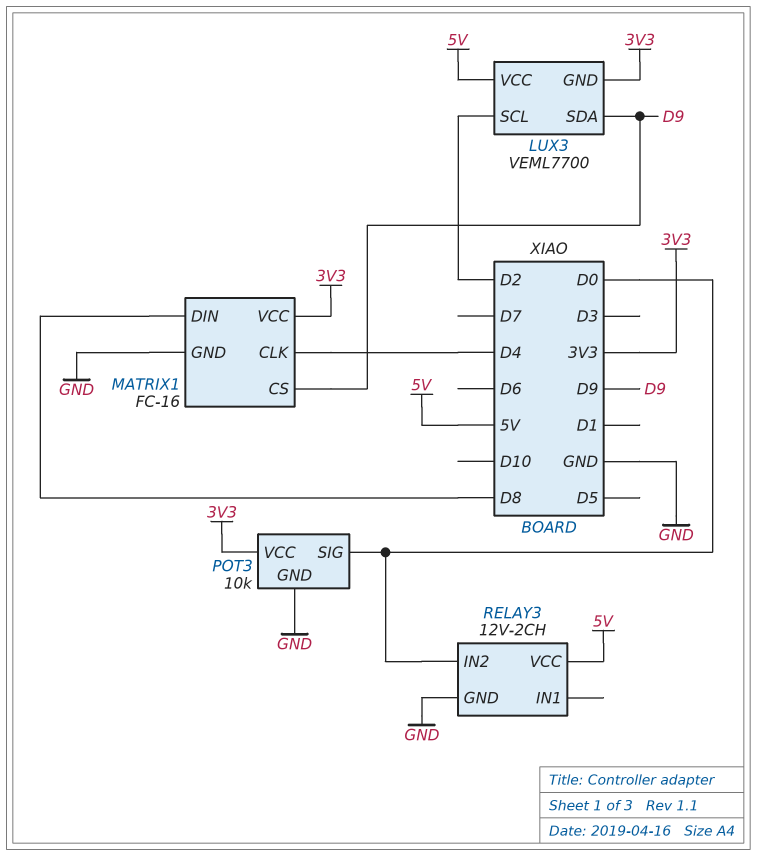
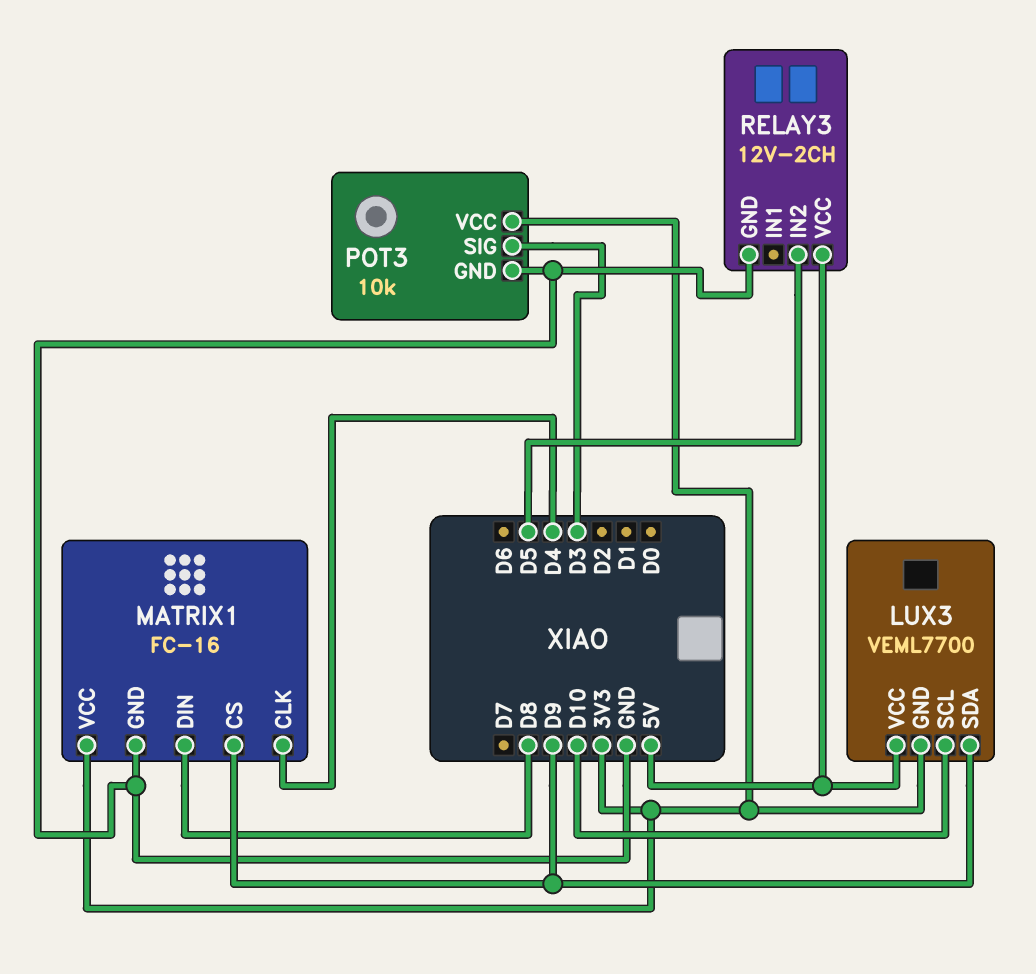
LUX3 pin SCL: D2 -> D10
POT3 pin SIG: D0 -> D3
RELAY3 pin IN2: D0 -> D5

